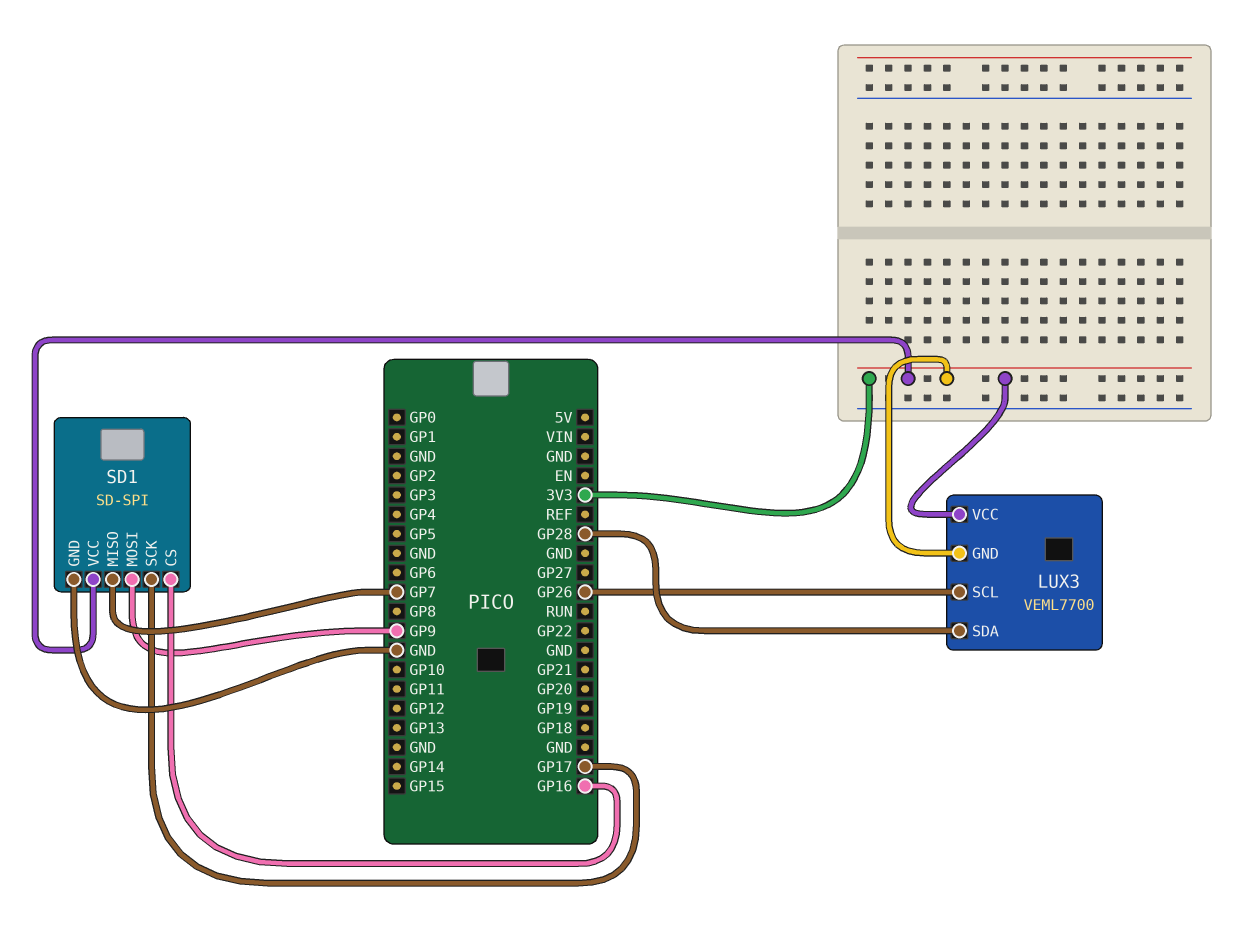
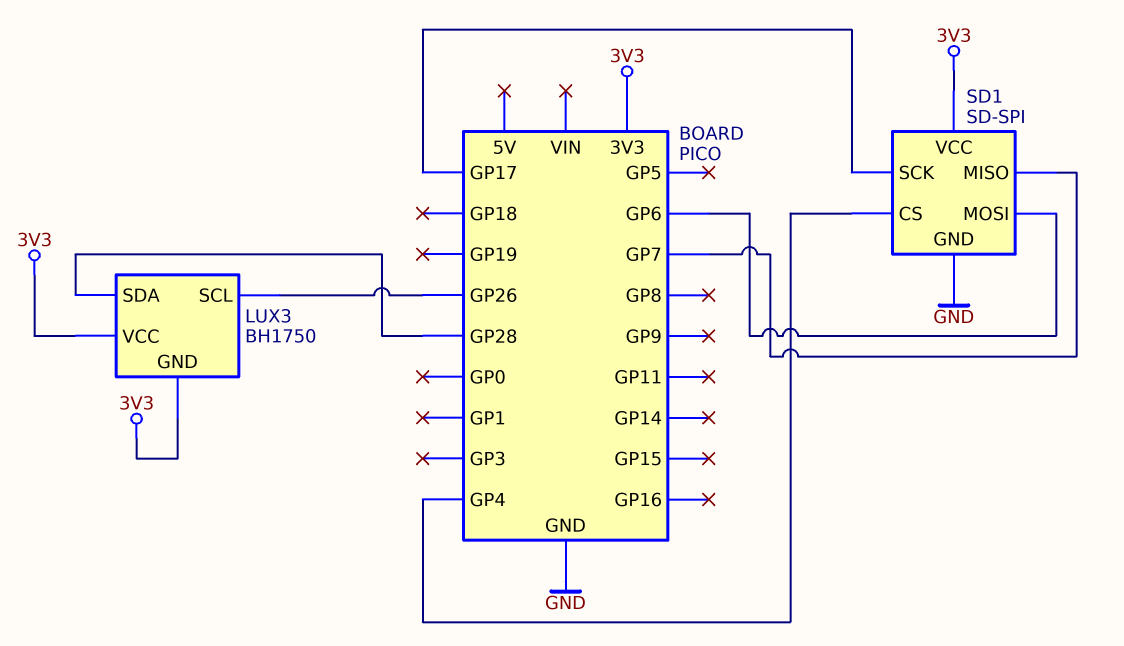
LUX3: VEML7700 -> BH1750
SD1 pin CS: GP16 -> GP4
SD1 pin MOSI: GP9 -> GP6

